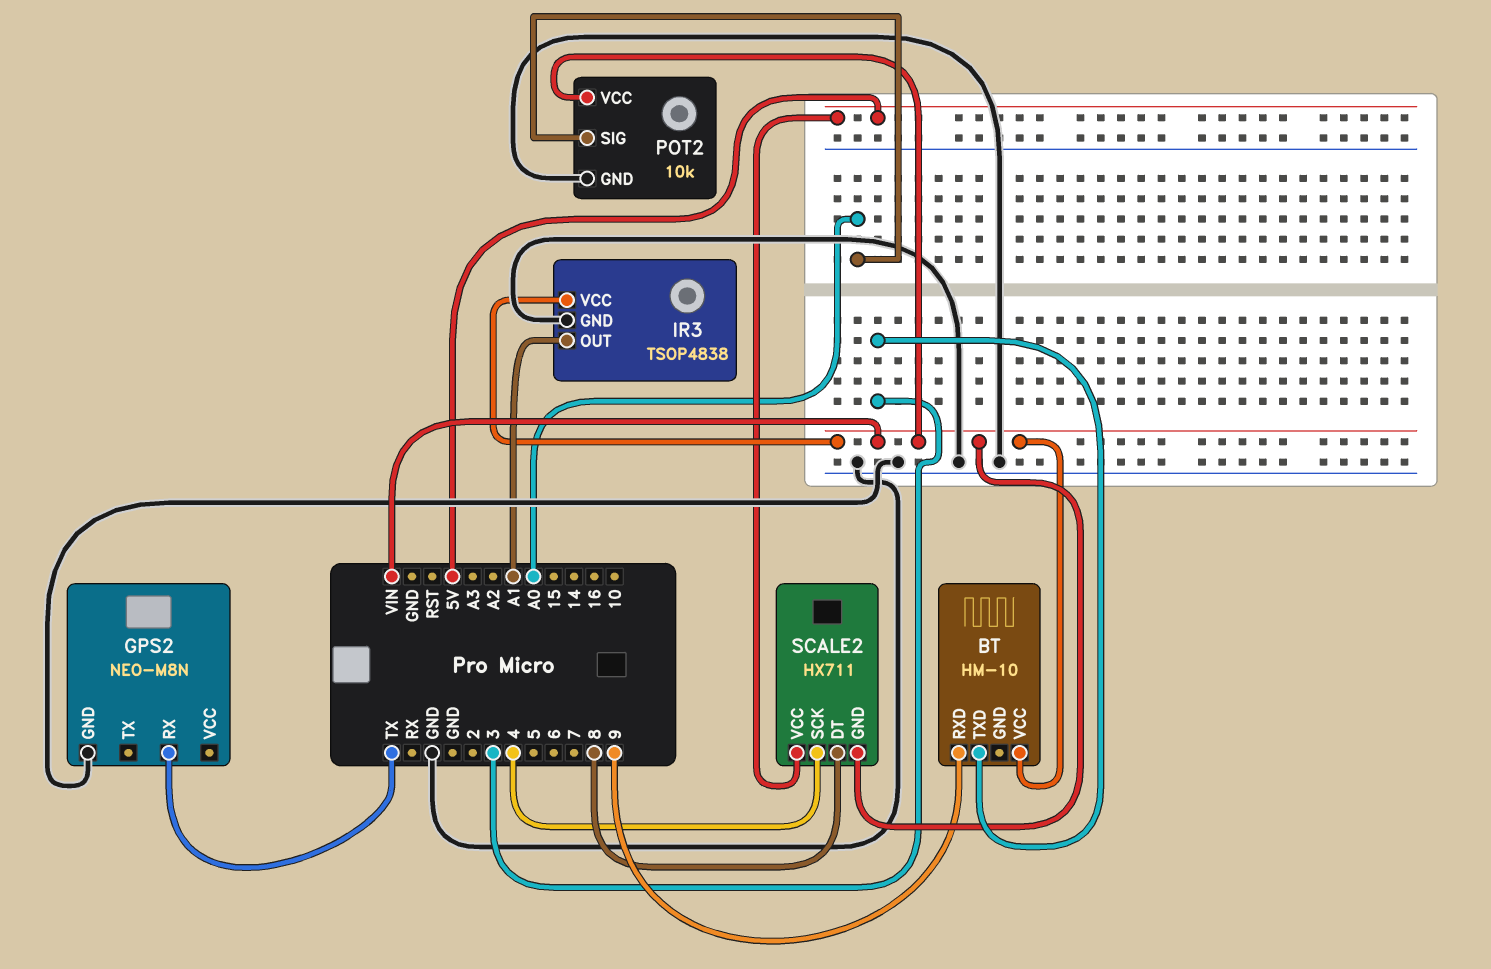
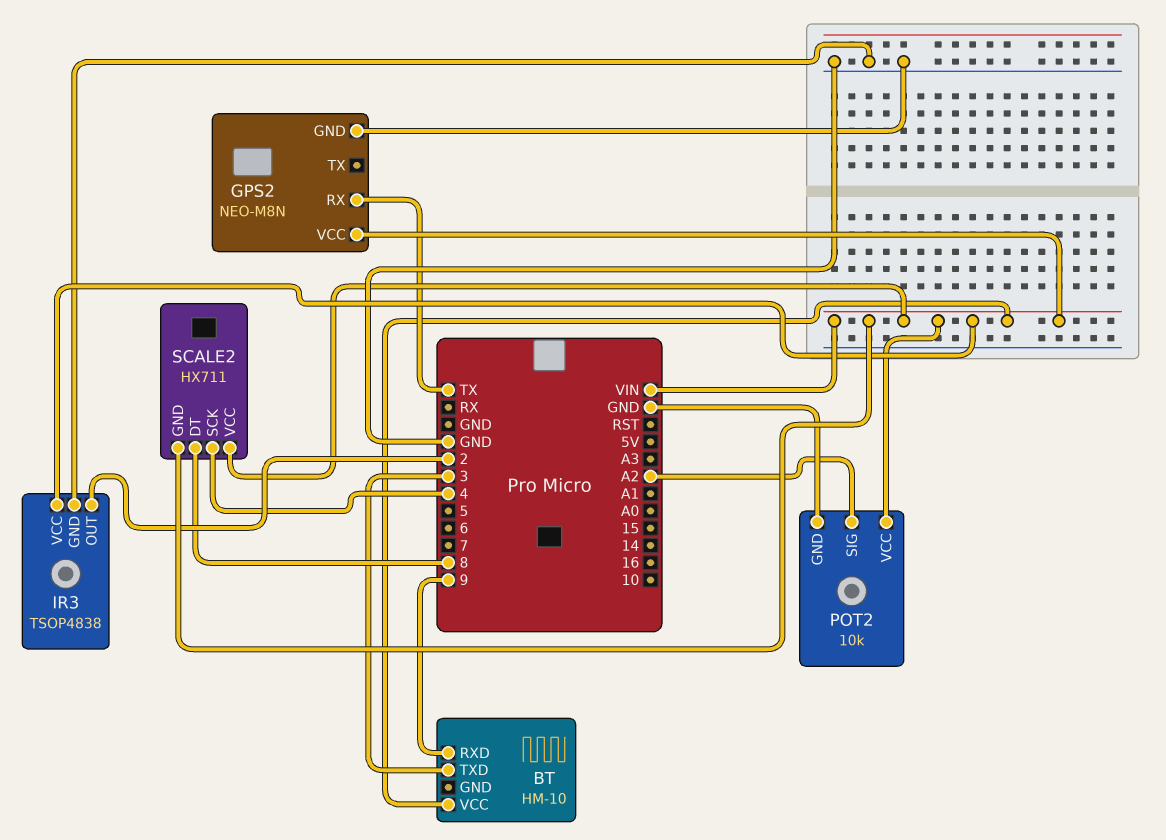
GPS2 pin VCC: none -> VIN
IR3 pin OUT: A1 -> 2
POT2 pin SIG: A0 -> A2
SCALE2 pin VCC: 5V -> VIN

